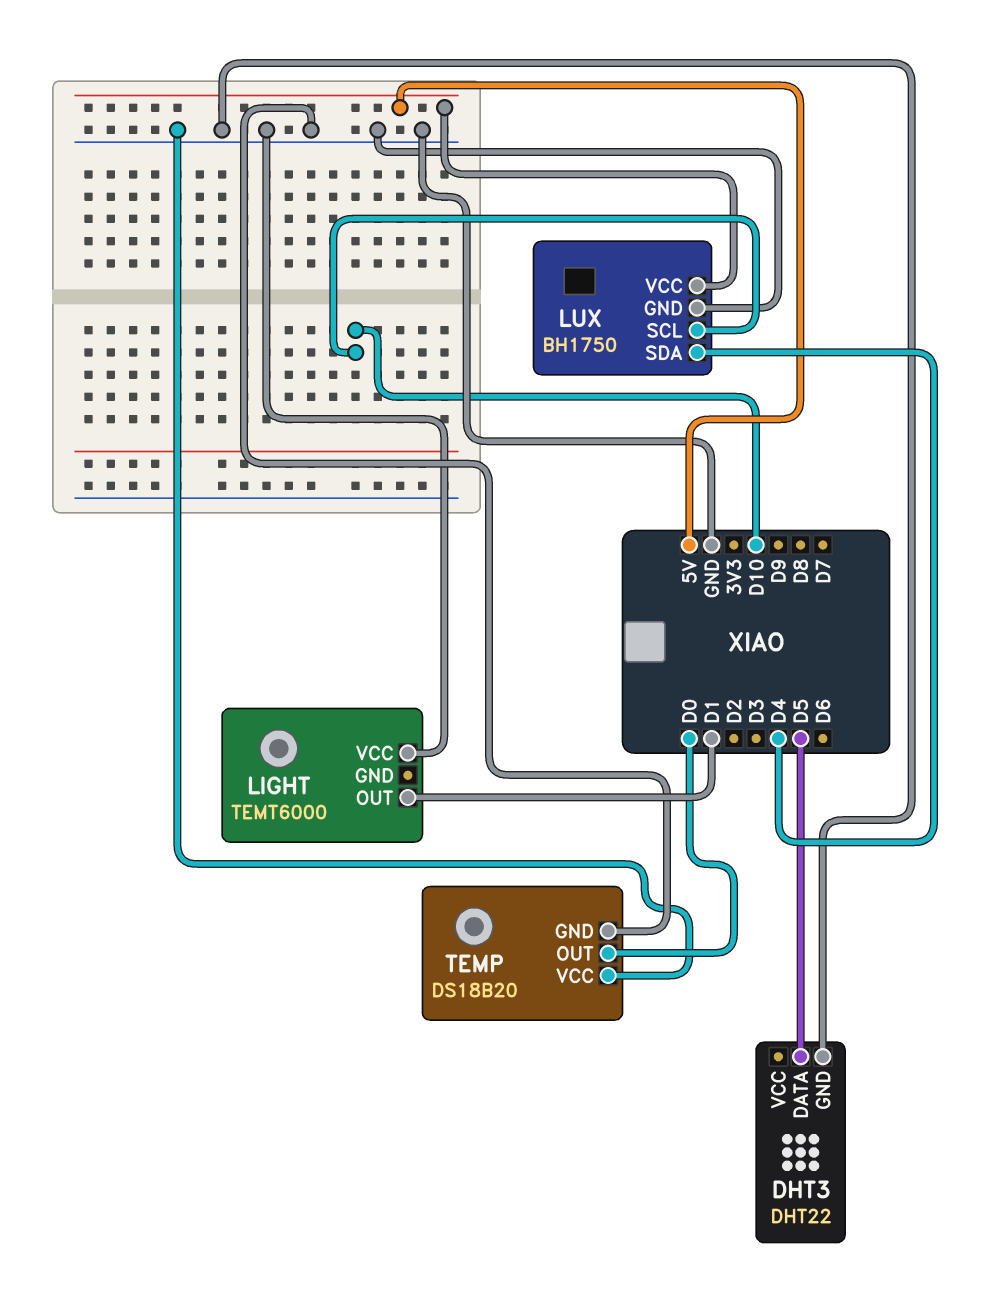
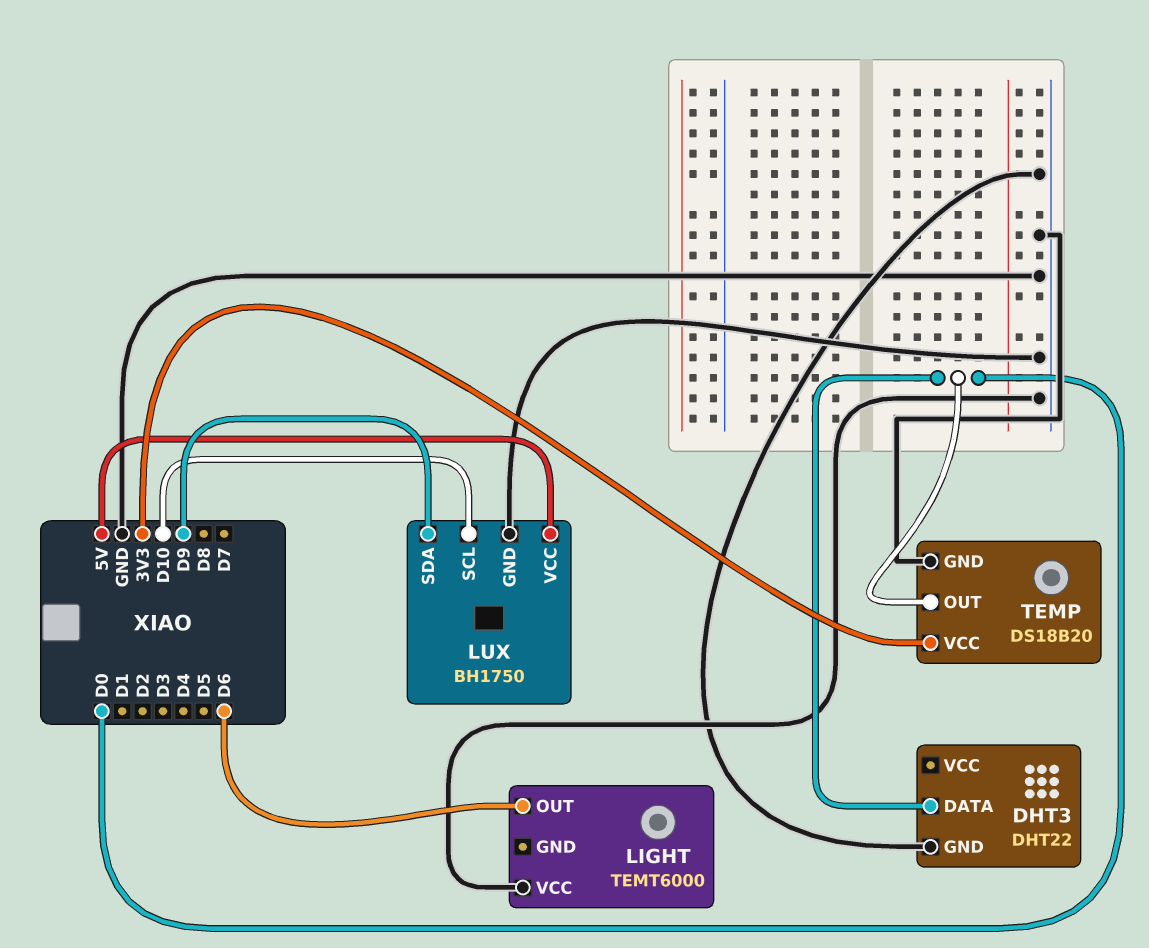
DHT3 pin DATA: D5 -> D0
LIGHT pin OUT: D1 -> D6
LUX pin SDA: D4 -> D9
TEMP pin VCC: GND -> 3V3

